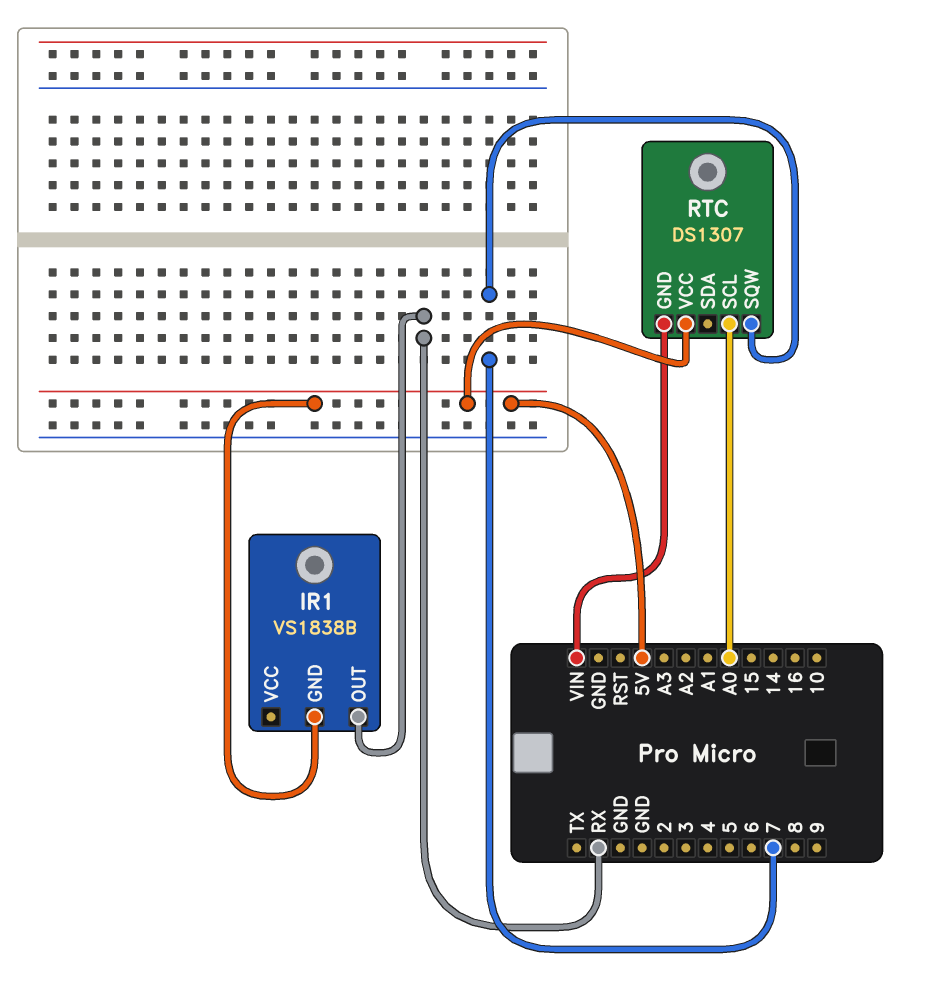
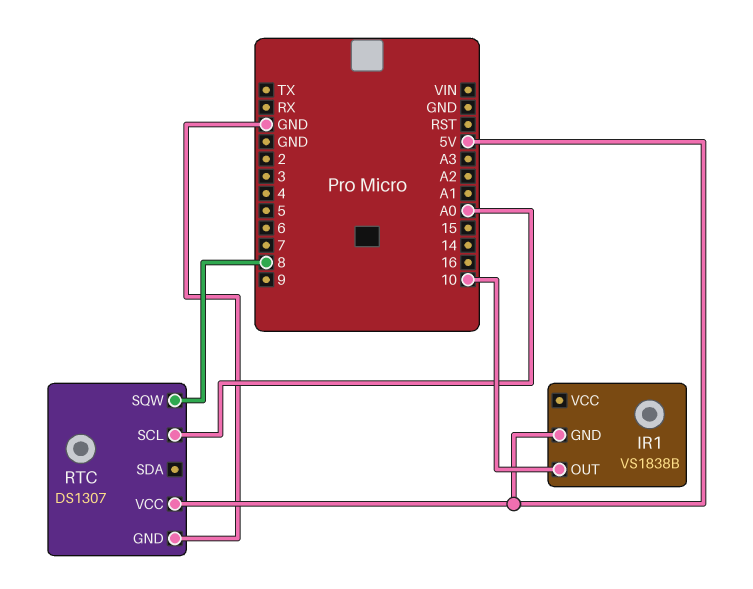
IR1 pin OUT: RX -> 10
RTC pin GND: VIN -> GND
RTC pin SQW: 7 -> 8

